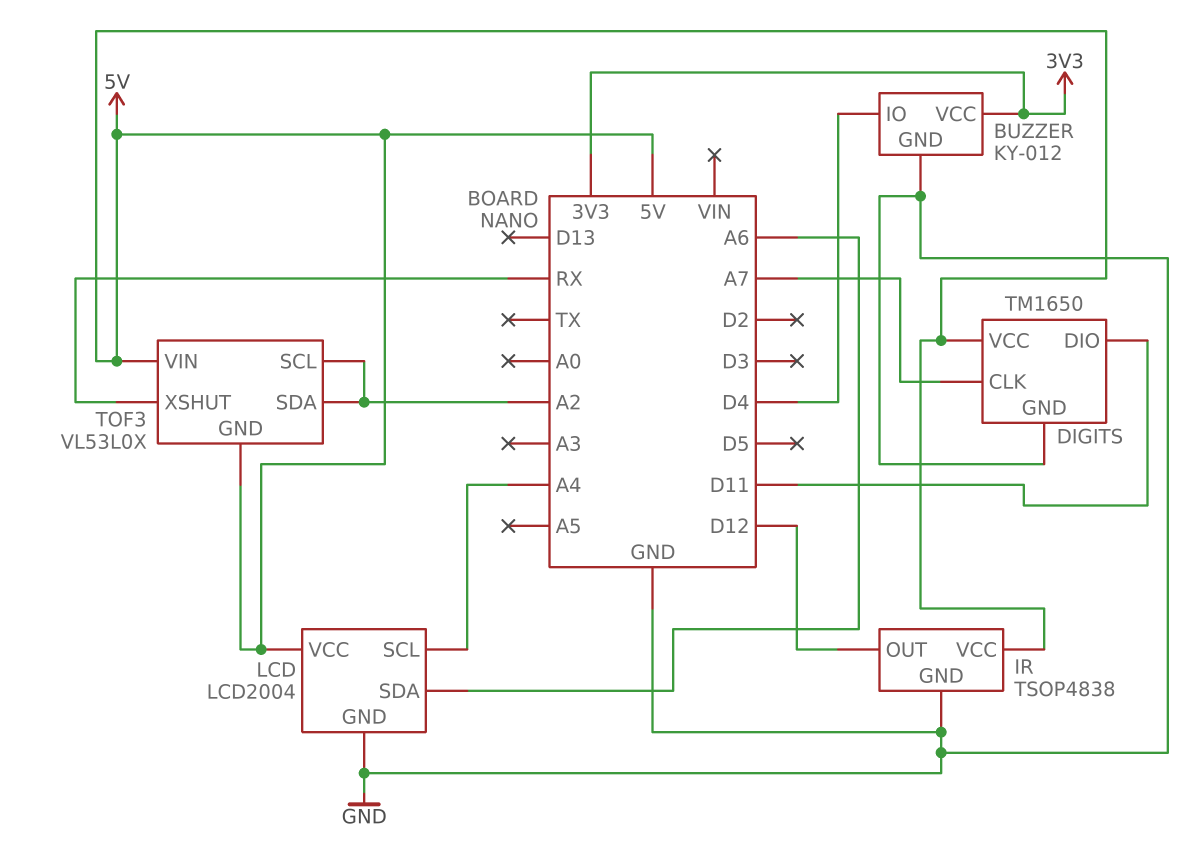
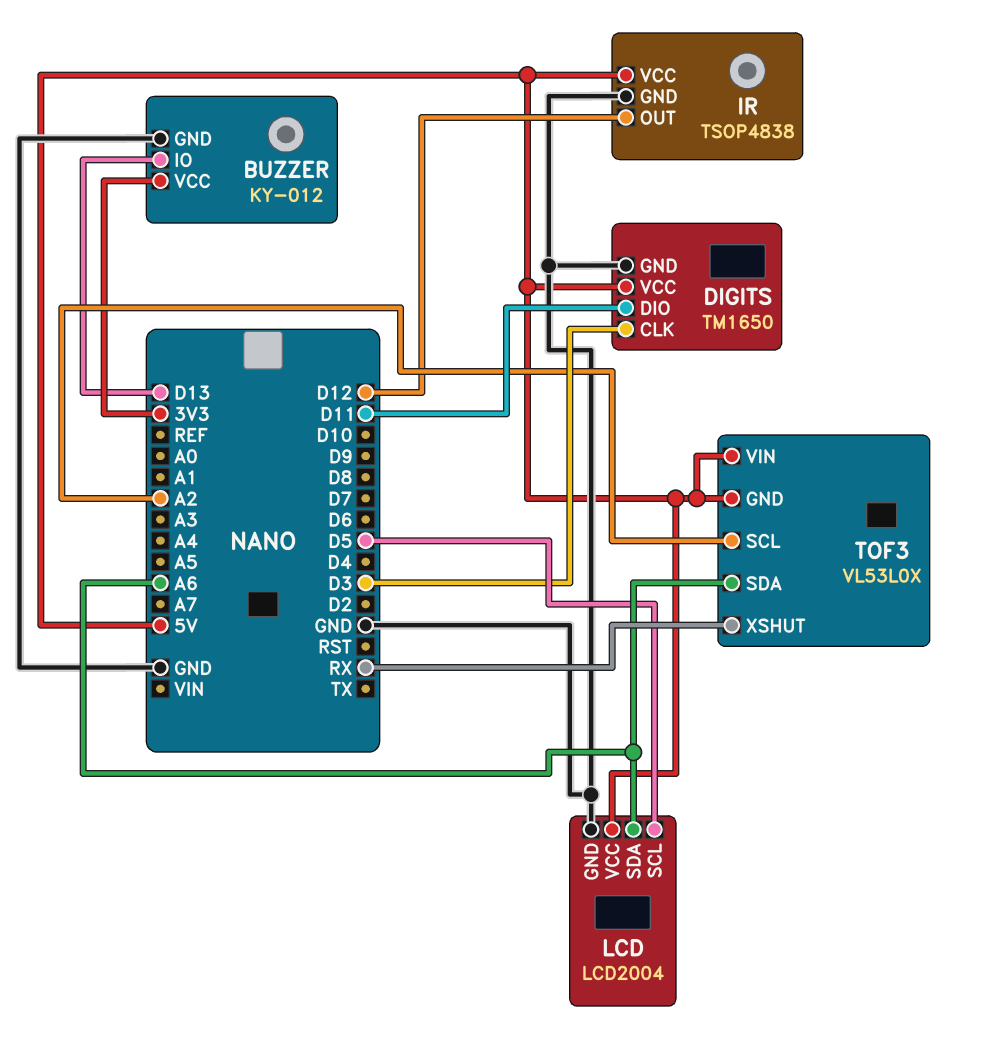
BUZZER pin IO: D4 -> D13
DIGITS pin CLK: A7 -> D3
LCD pin SCL: A4 -> D5
TOF3 pin SDA: A2 -> A6

